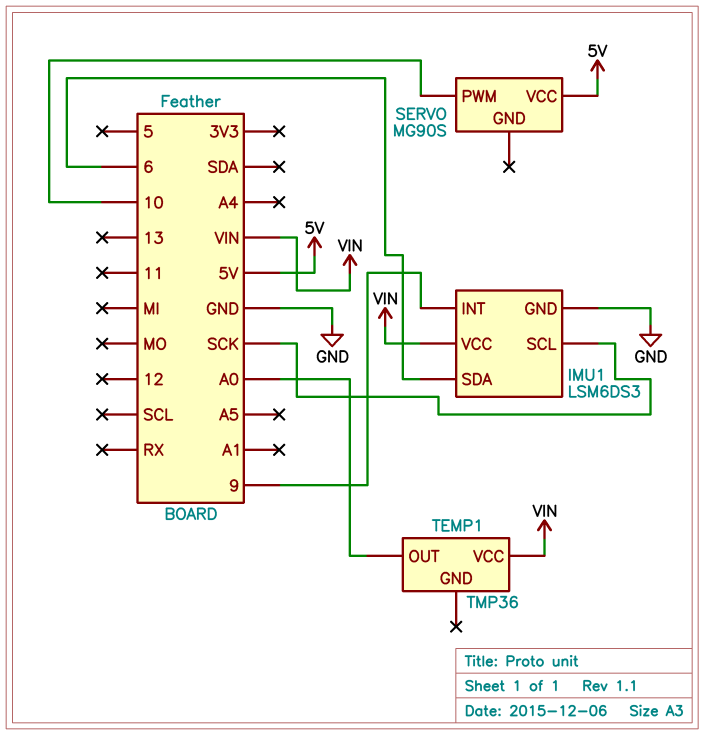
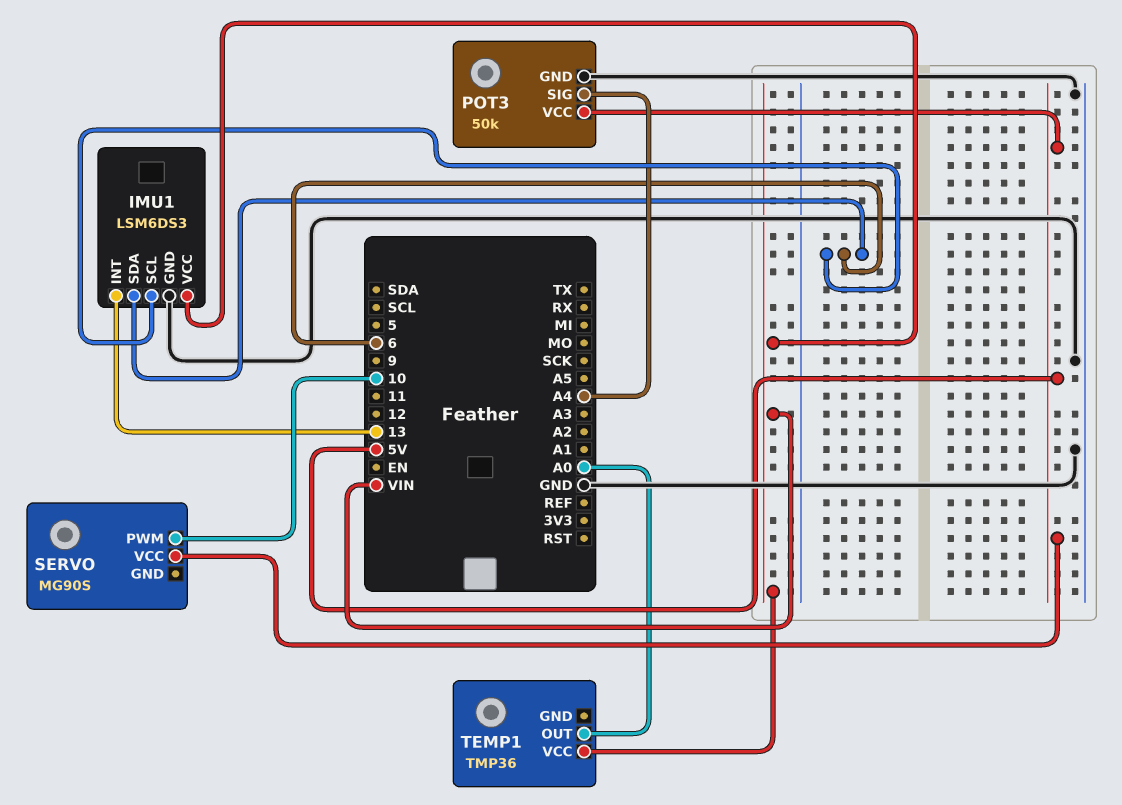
IMU1 pin INT: 9 -> 13
IMU1 pin SCL: SCK -> 6
POT3: none -> 50k
POT3 pin GND: none -> GND
POT3 pin SIG: none -> A4
POT3 pin VCC: none -> 5V

